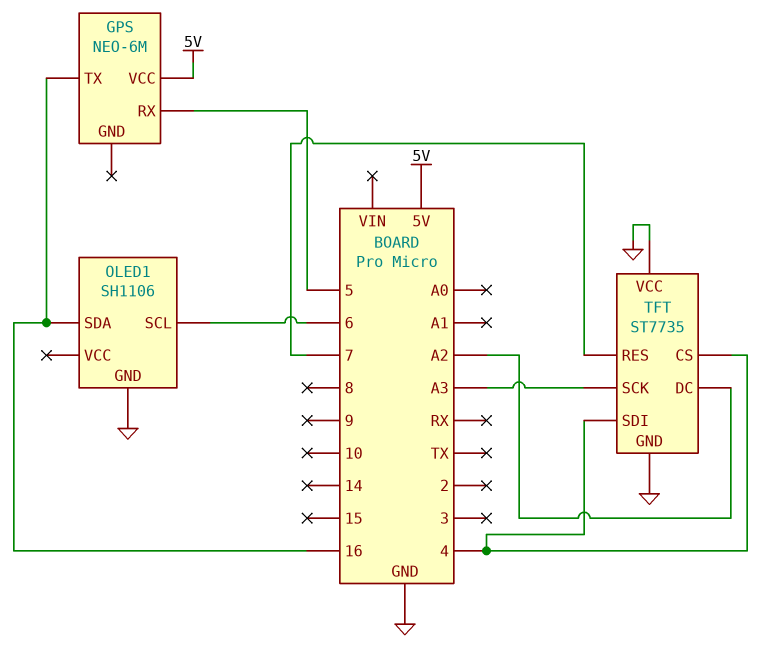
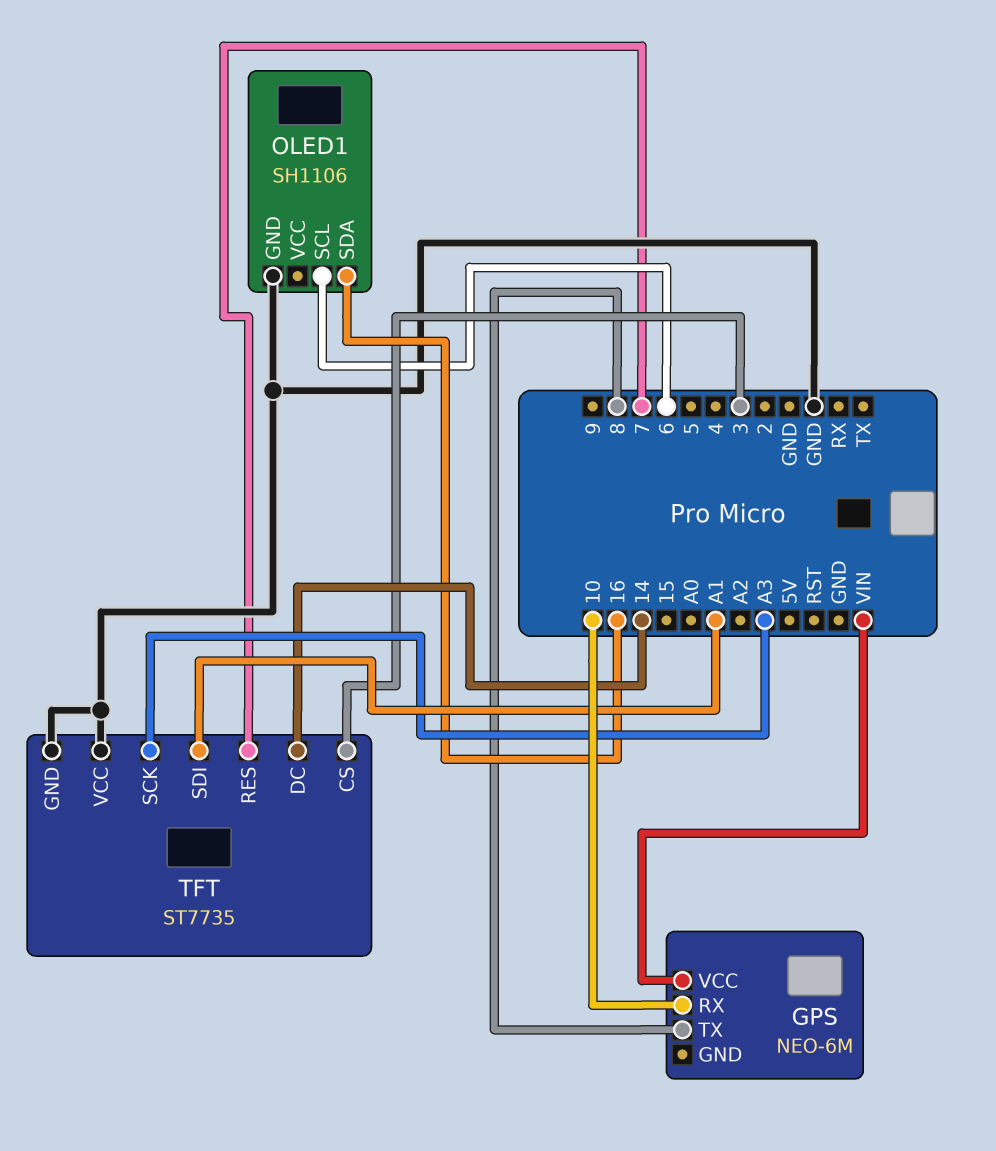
GPS pin RX: 5 -> 10
GPS pin TX: 16 -> 8
GPS pin VCC: 5V -> VIN
TFT pin CS: 4 -> 3
TFT pin DC: A2 -> 14
TFT pin SDI: 4 -> A1

